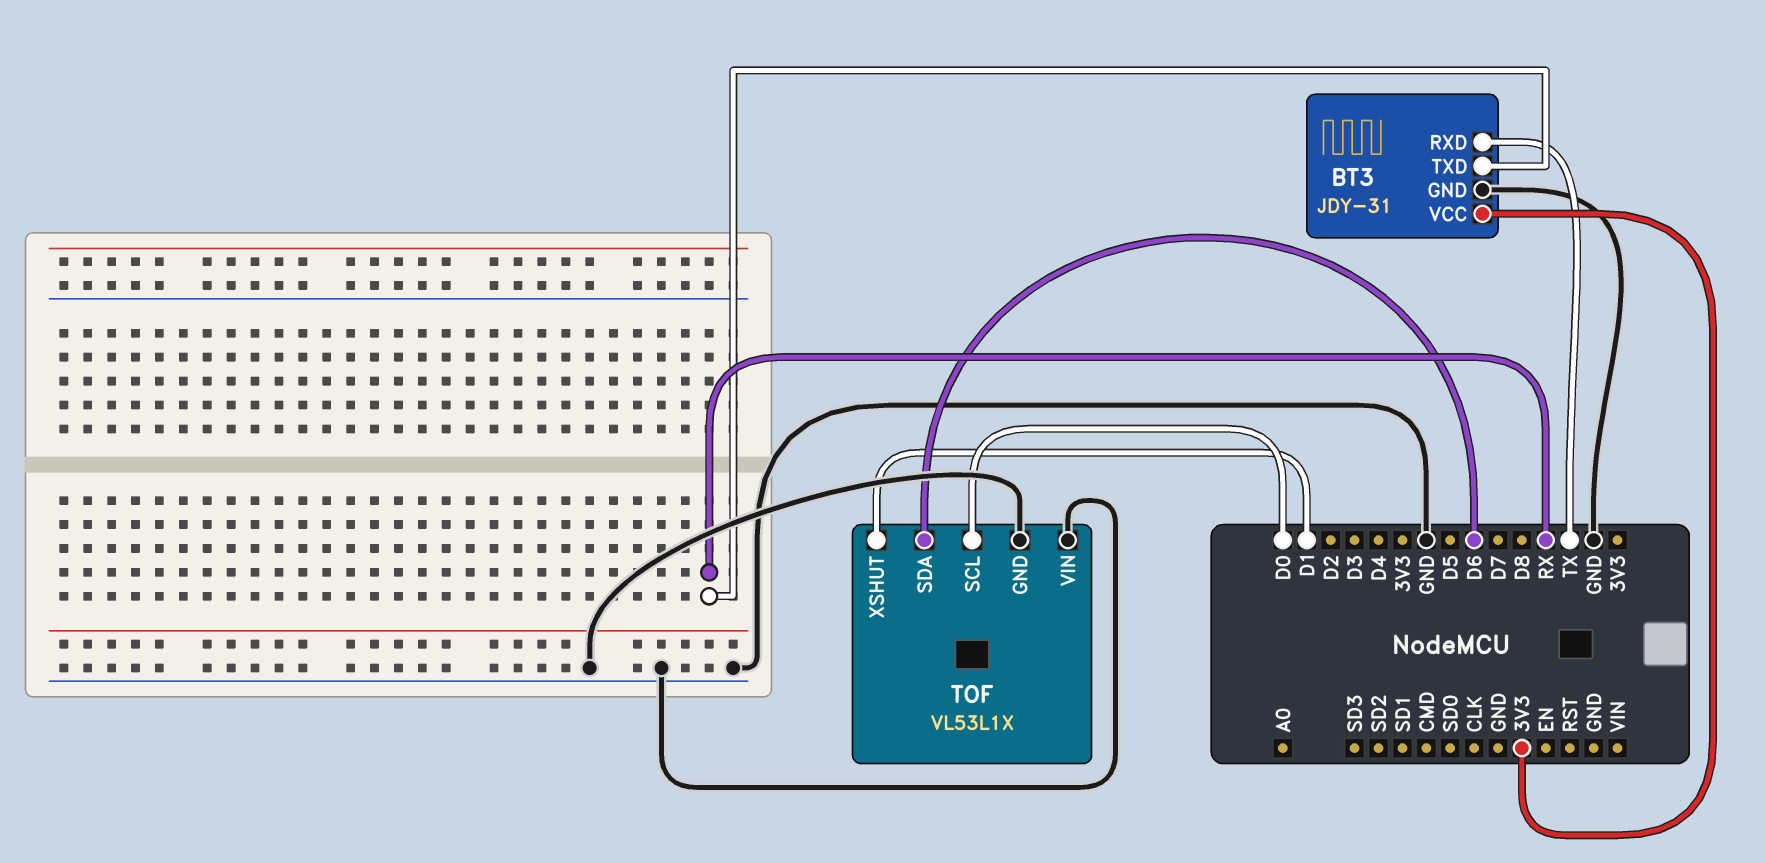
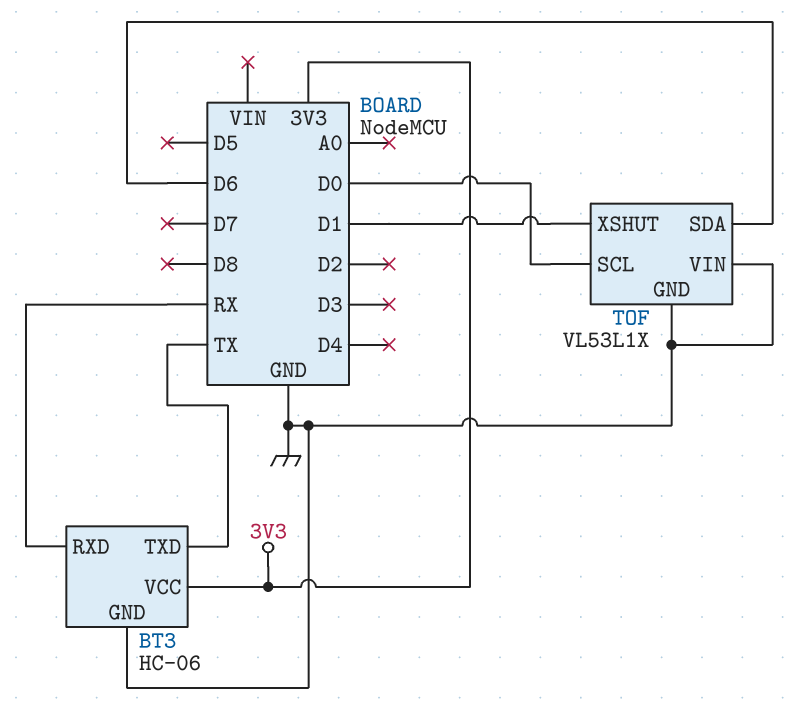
BT3: JDY-31 -> HC-06
BT3 pin RXD: TX -> RX
BT3 pin TXD: RX -> TX

